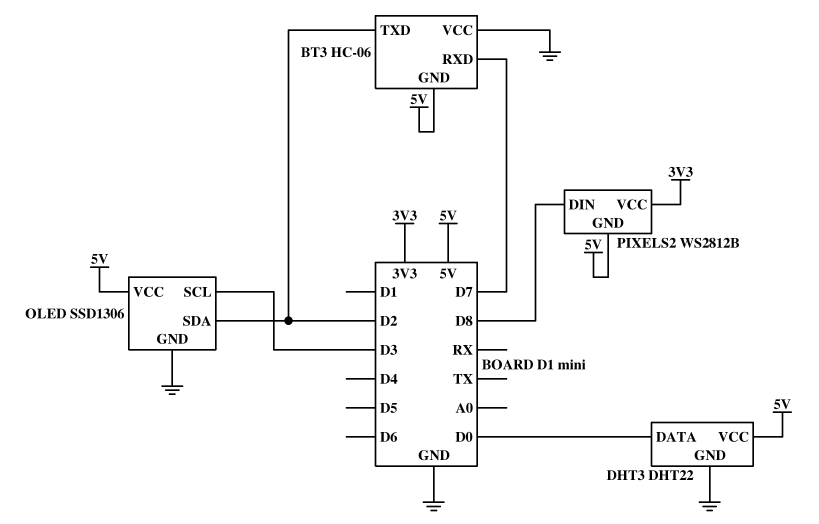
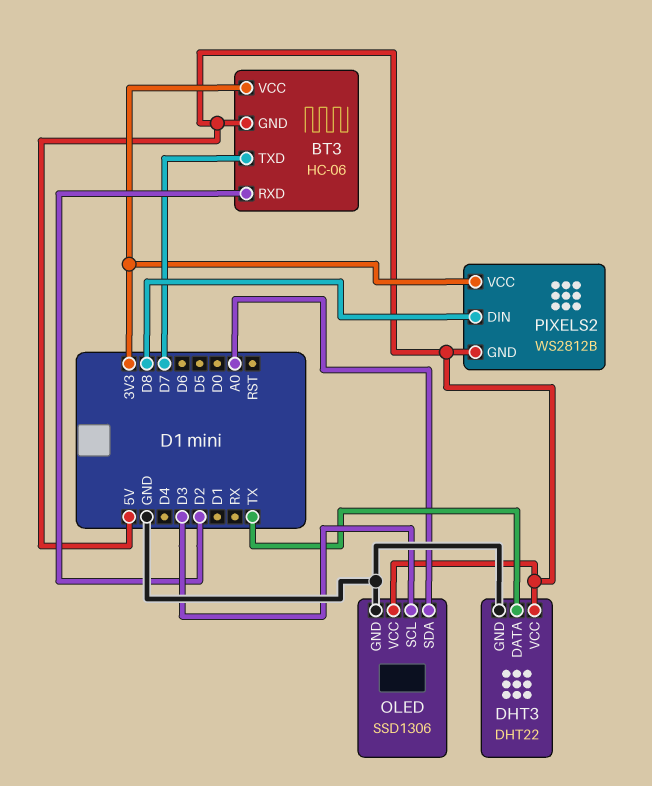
BT3 pin RXD: D7 -> D2
BT3 pin TXD: D2 -> D7
BT3 pin VCC: GND -> 3V3
DHT3 pin DATA: D0 -> TX
OLED pin SDA: D2 -> A0

